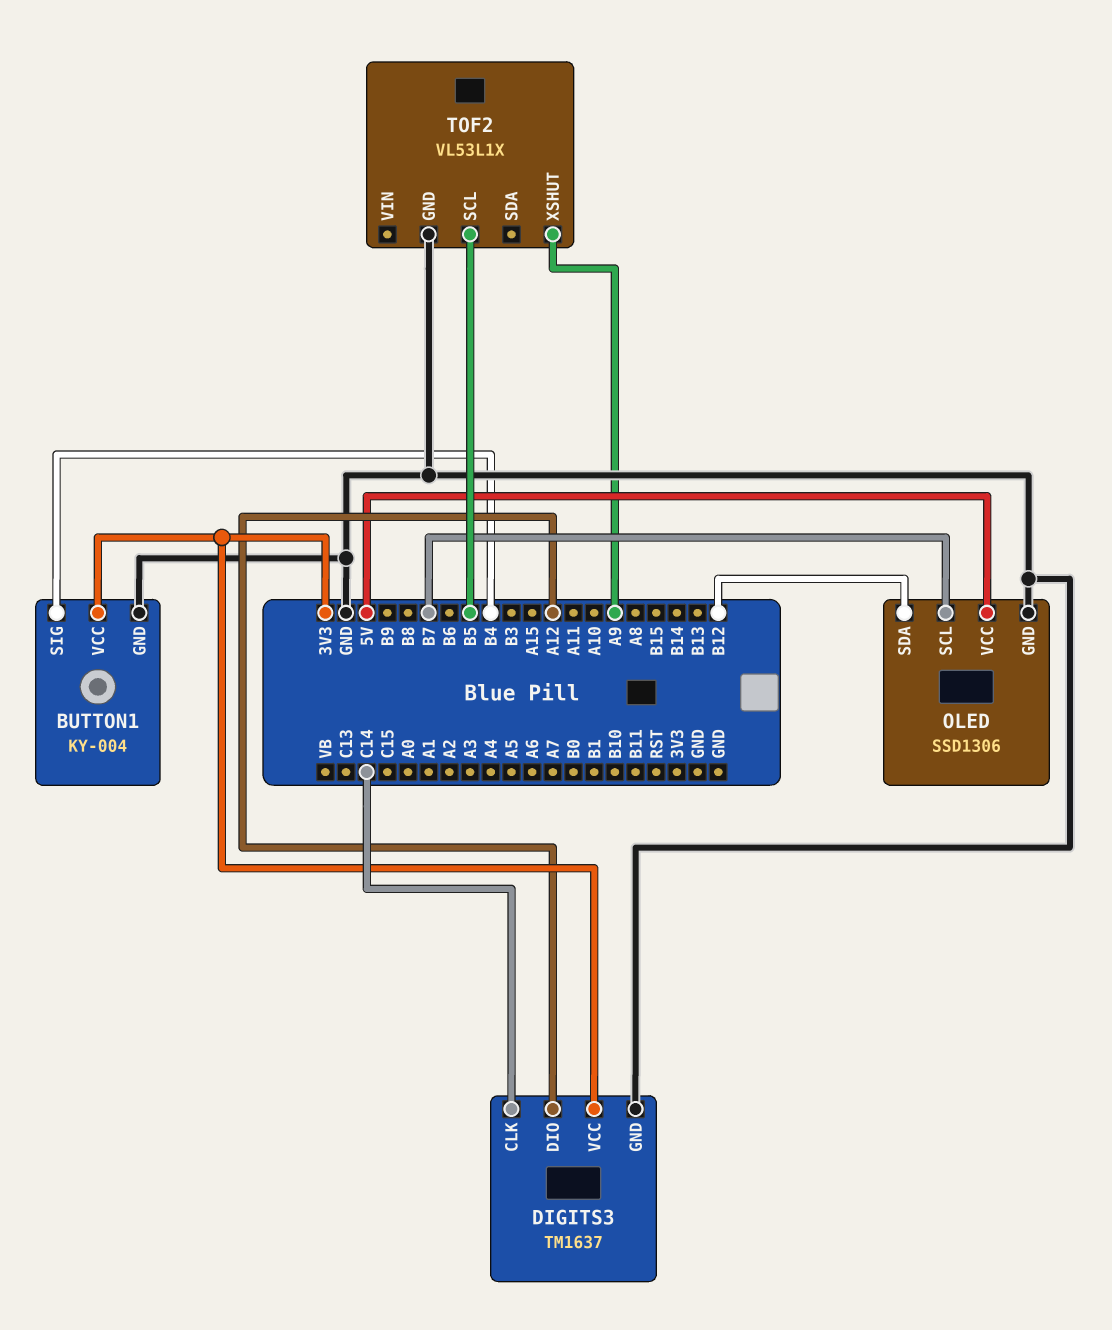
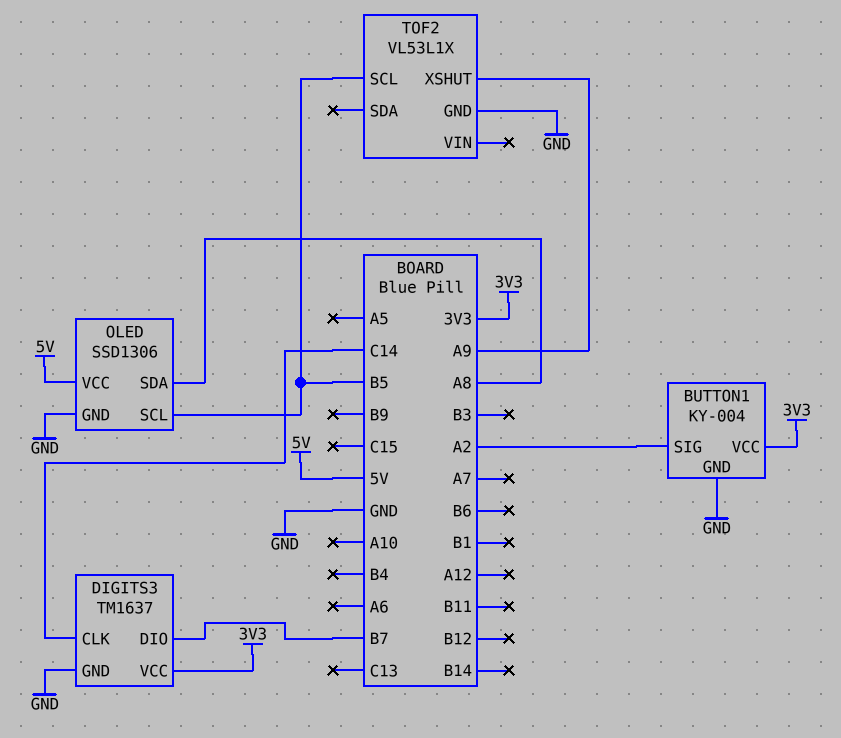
BUTTON1 pin SIG: B4 -> A2
DIGITS3 pin DIO: A12 -> B7
OLED pin SCL: B7 -> B5
OLED pin SDA: B12 -> A8

